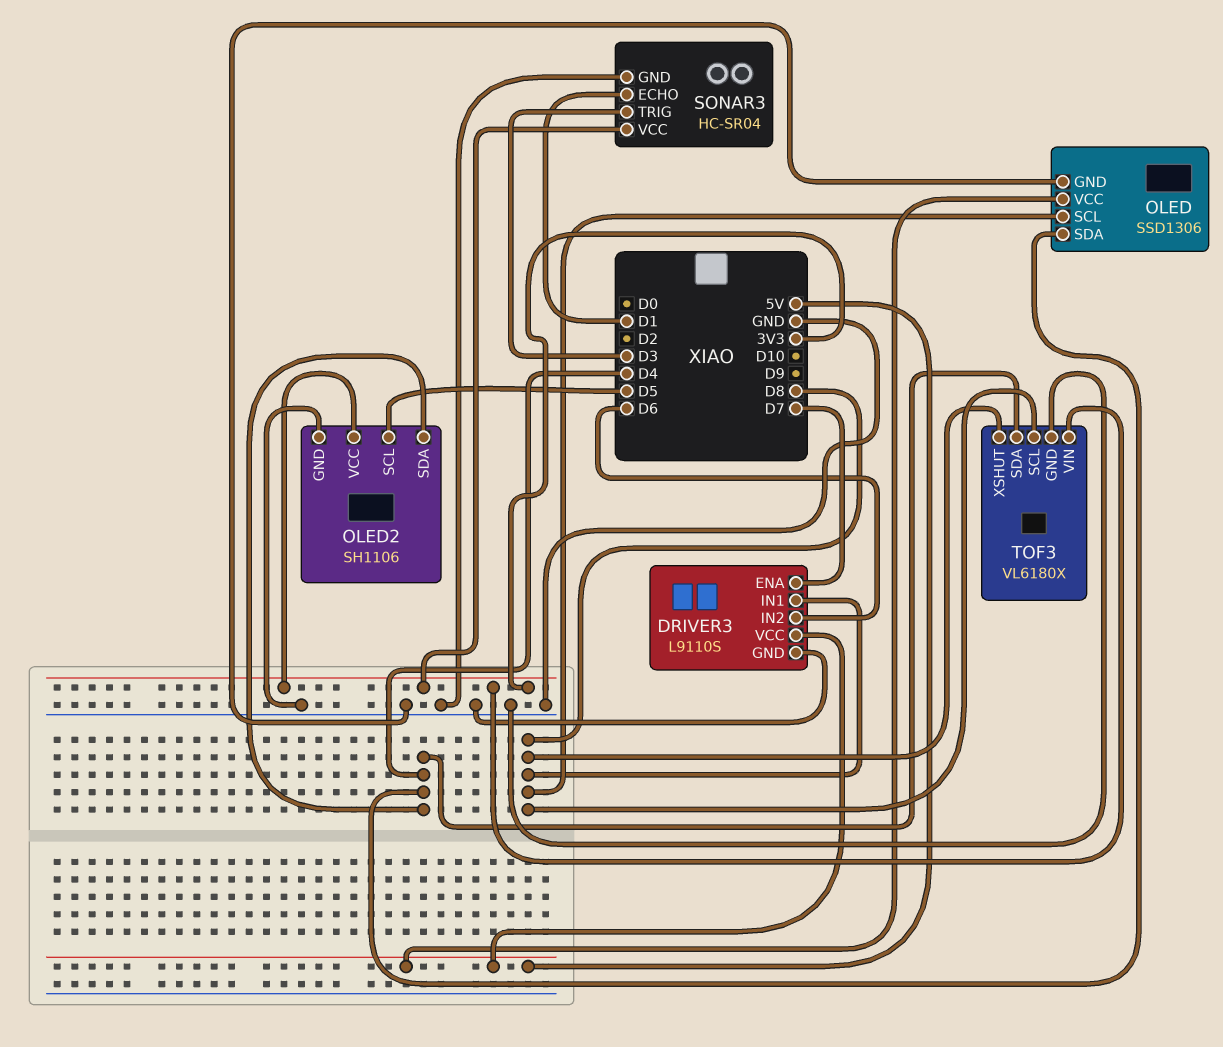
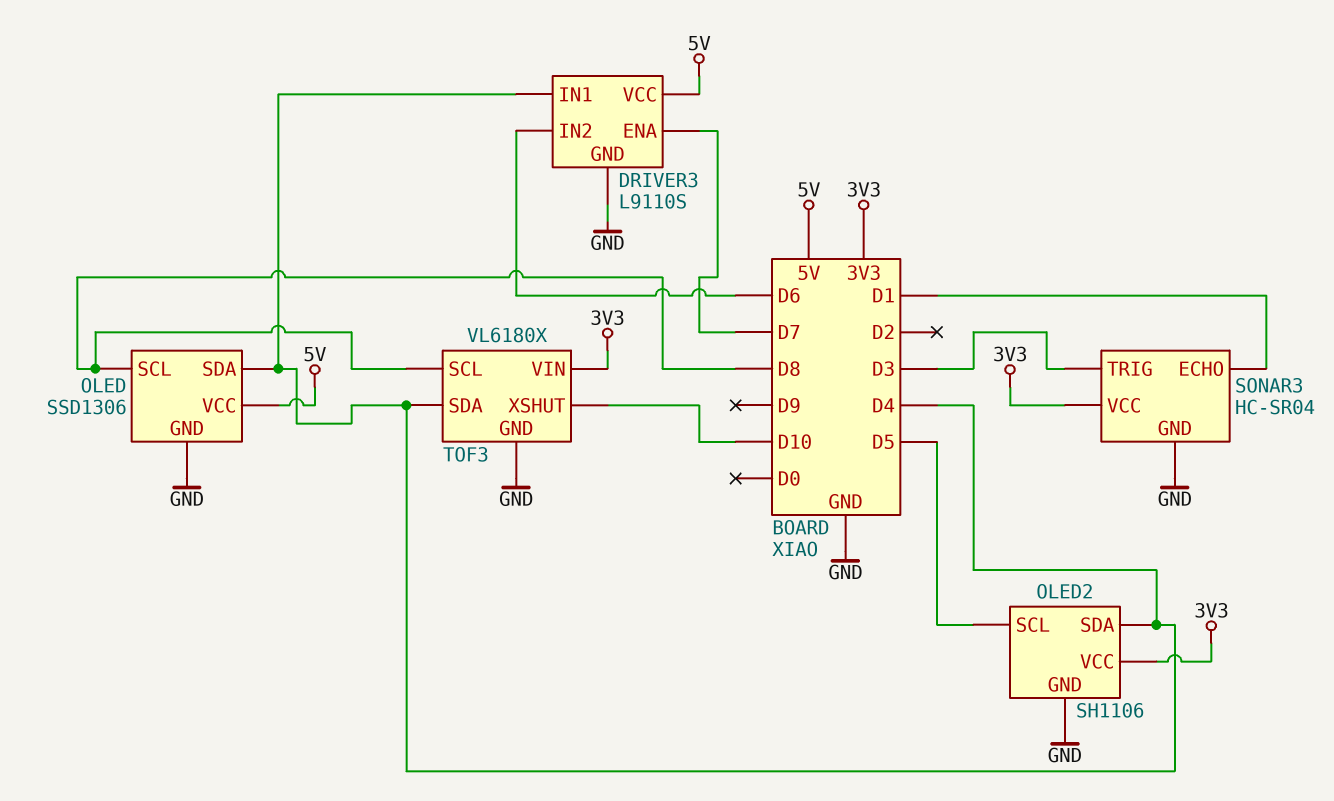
DRIVER3 pin IN1: D8 -> D4
TOF3 pin XSHUT: D8 -> D10

